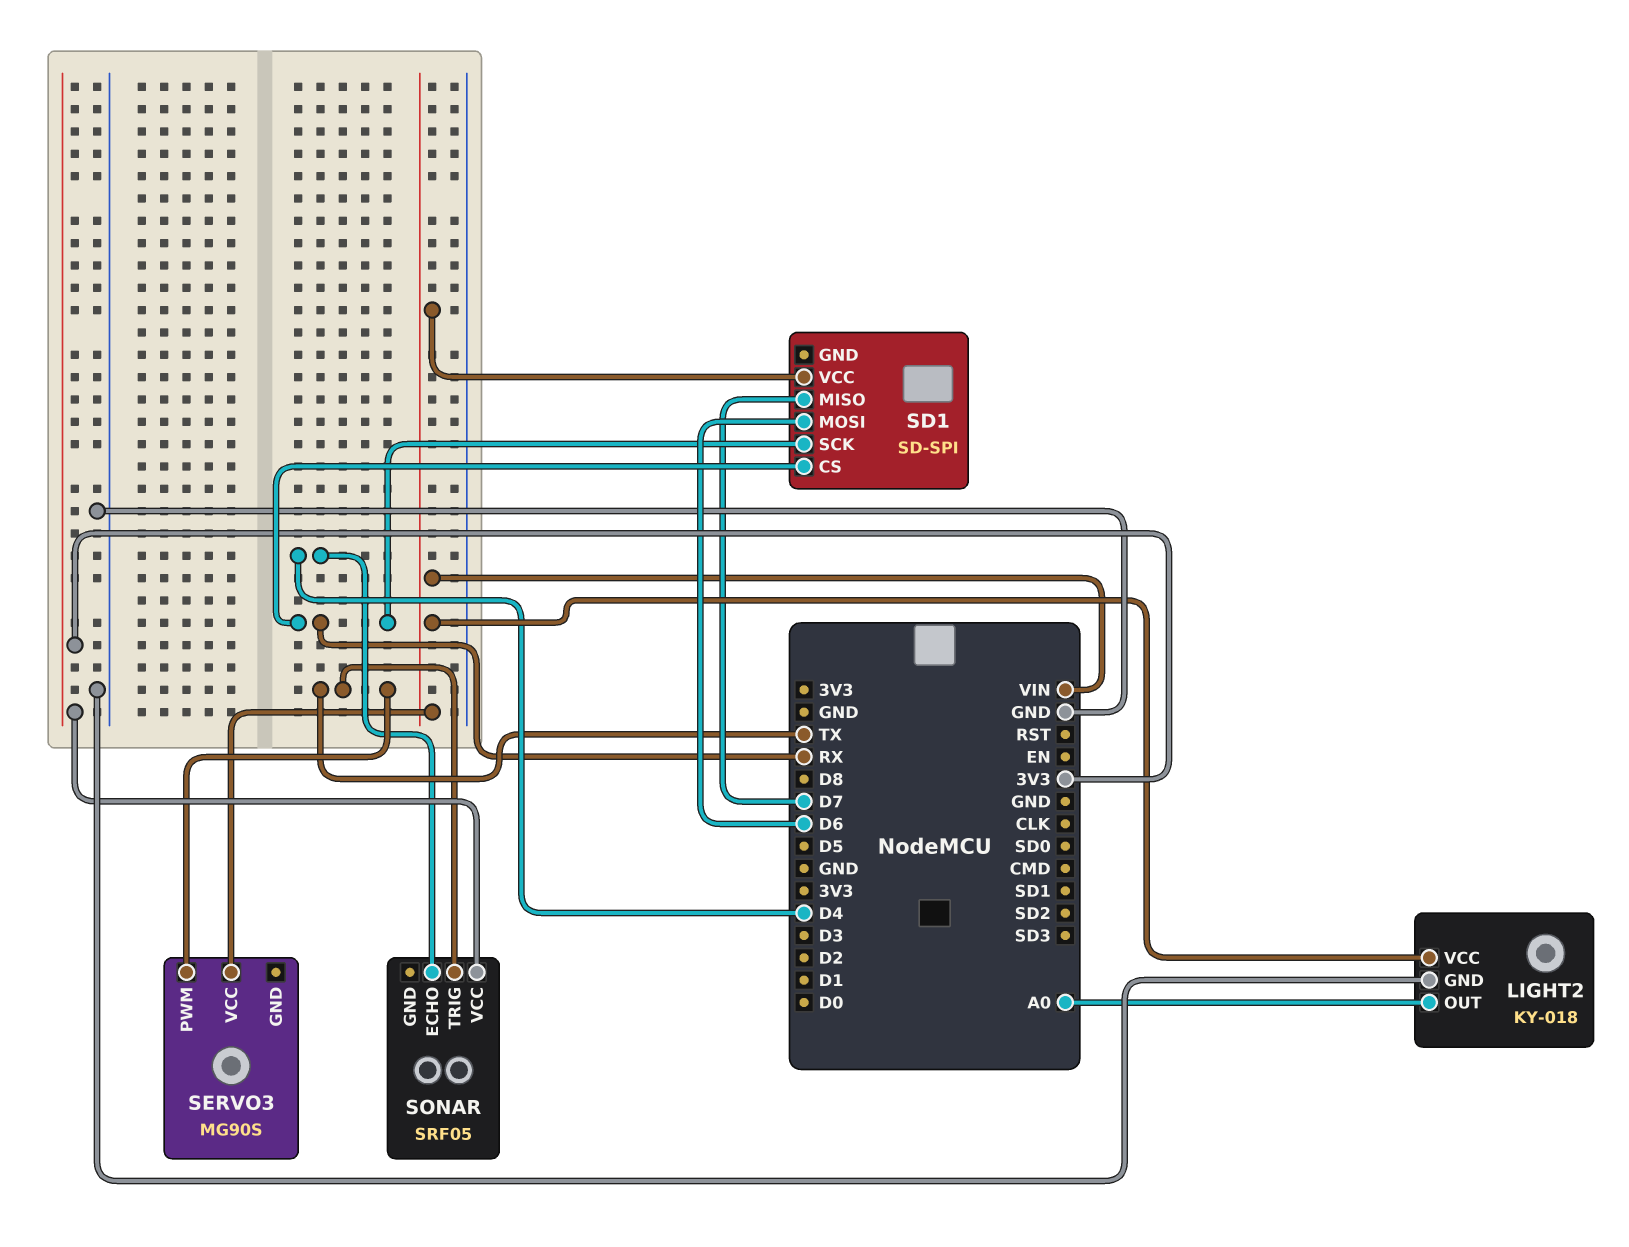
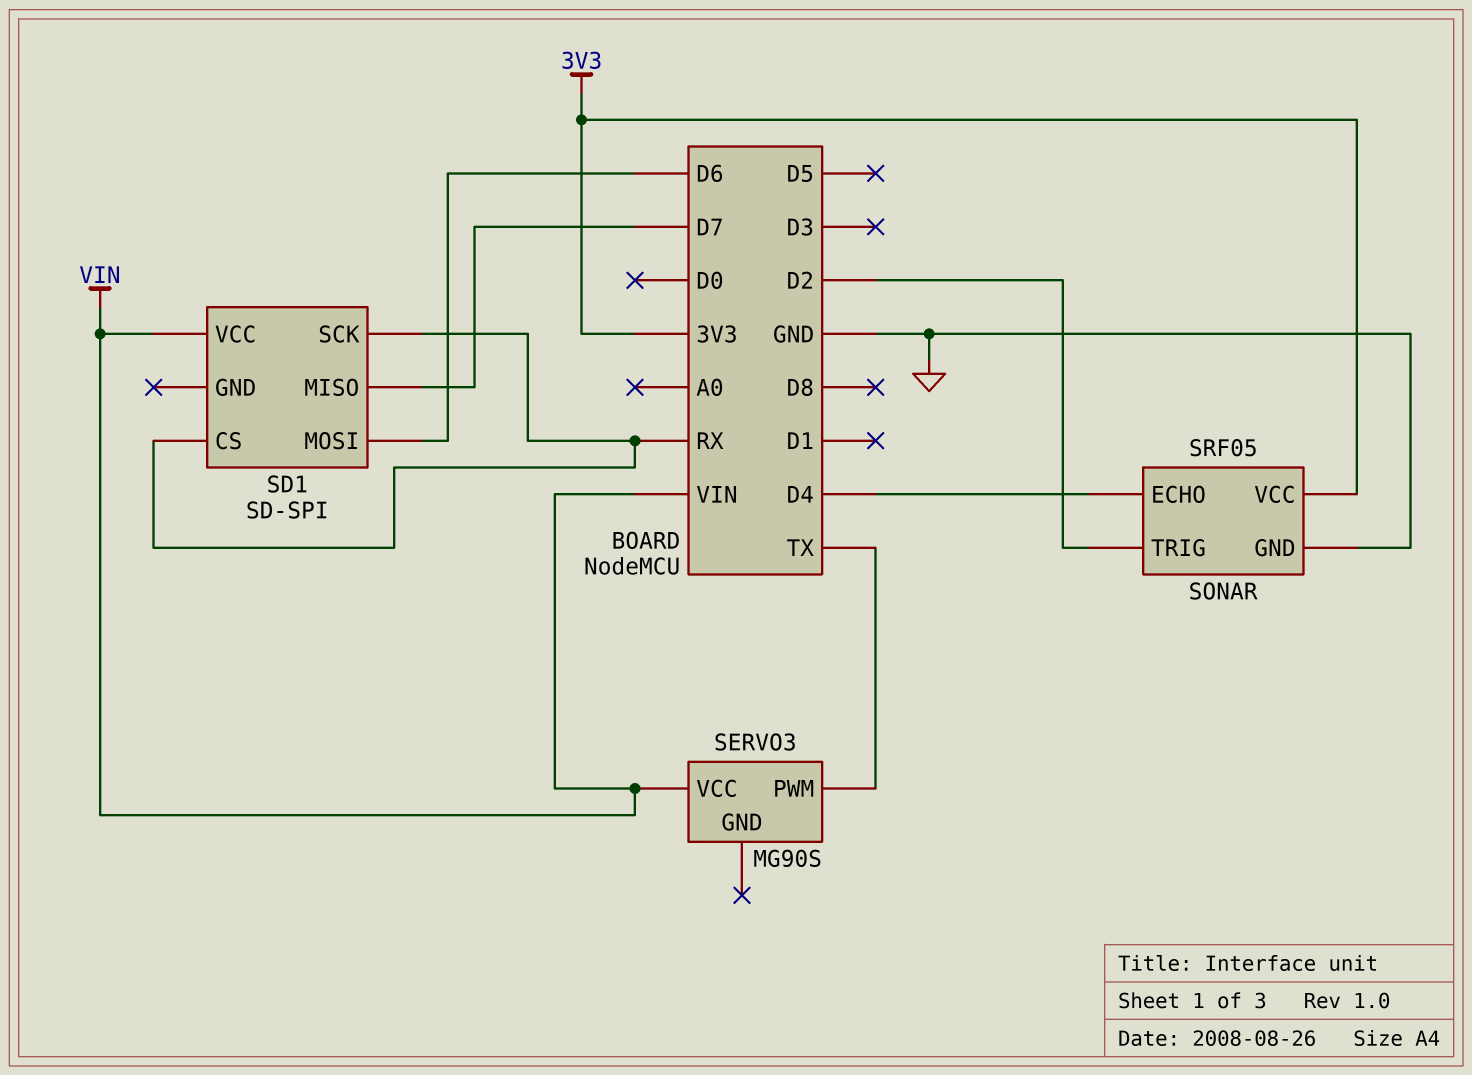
LIGHT2: KY-018 -> none
LIGHT2 pin GND: GND -> none
LIGHT2 pin OUT: A0 -> none
LIGHT2 pin VCC: VIN -> none
SONAR pin GND: none -> GND
SONAR pin TRIG: TX -> D2

